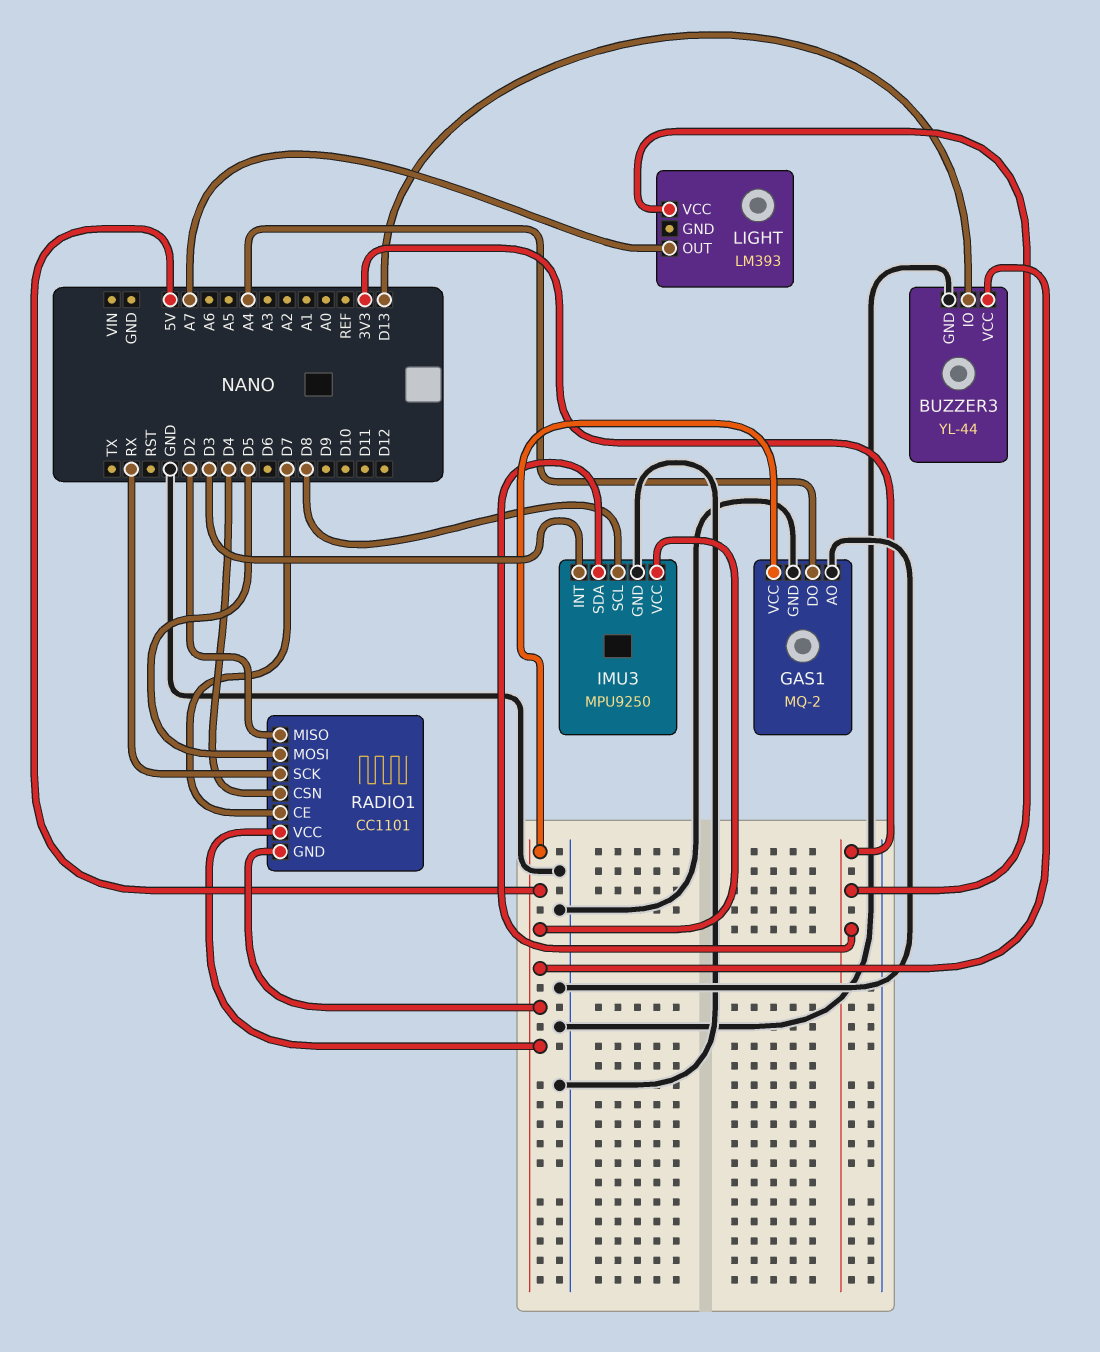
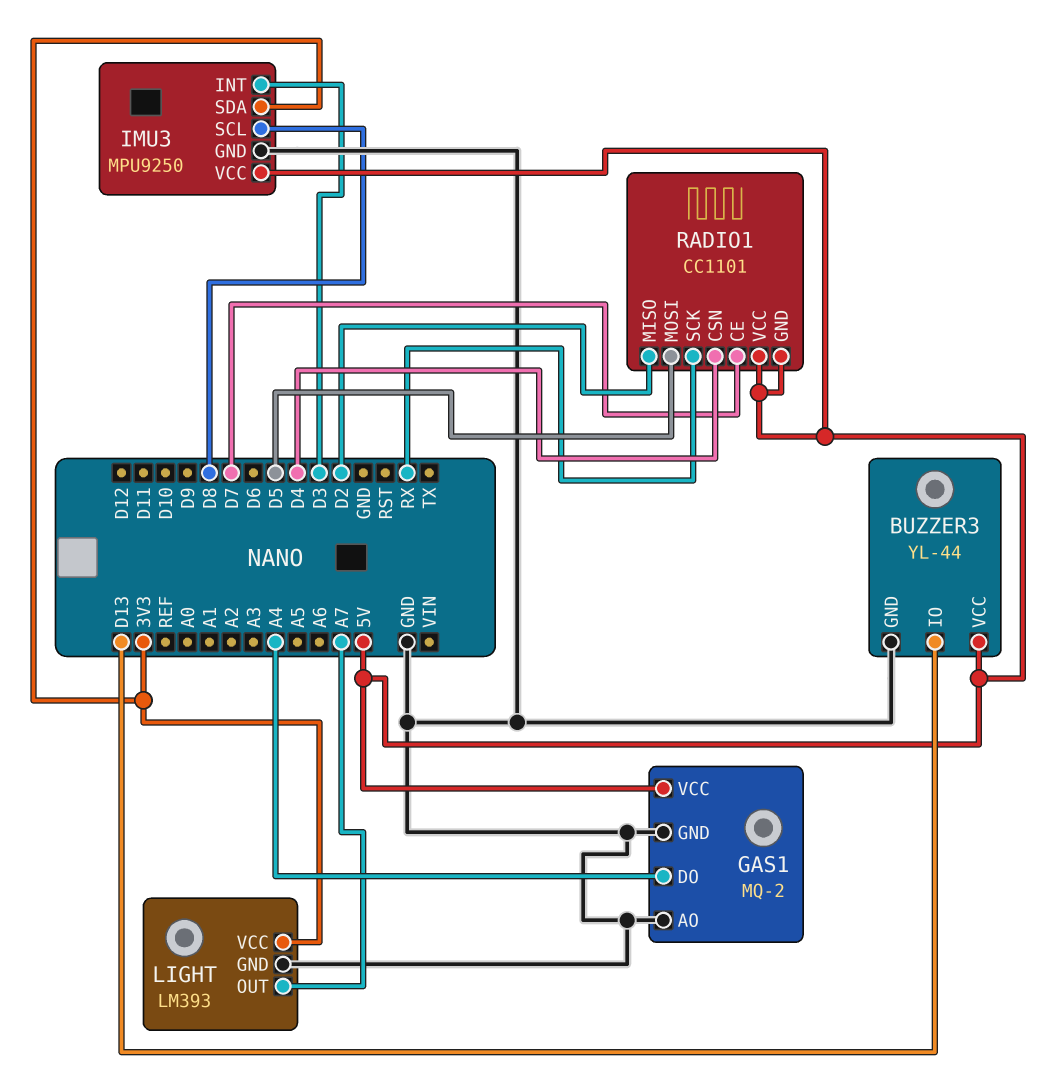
LIGHT pin GND: none -> GND

